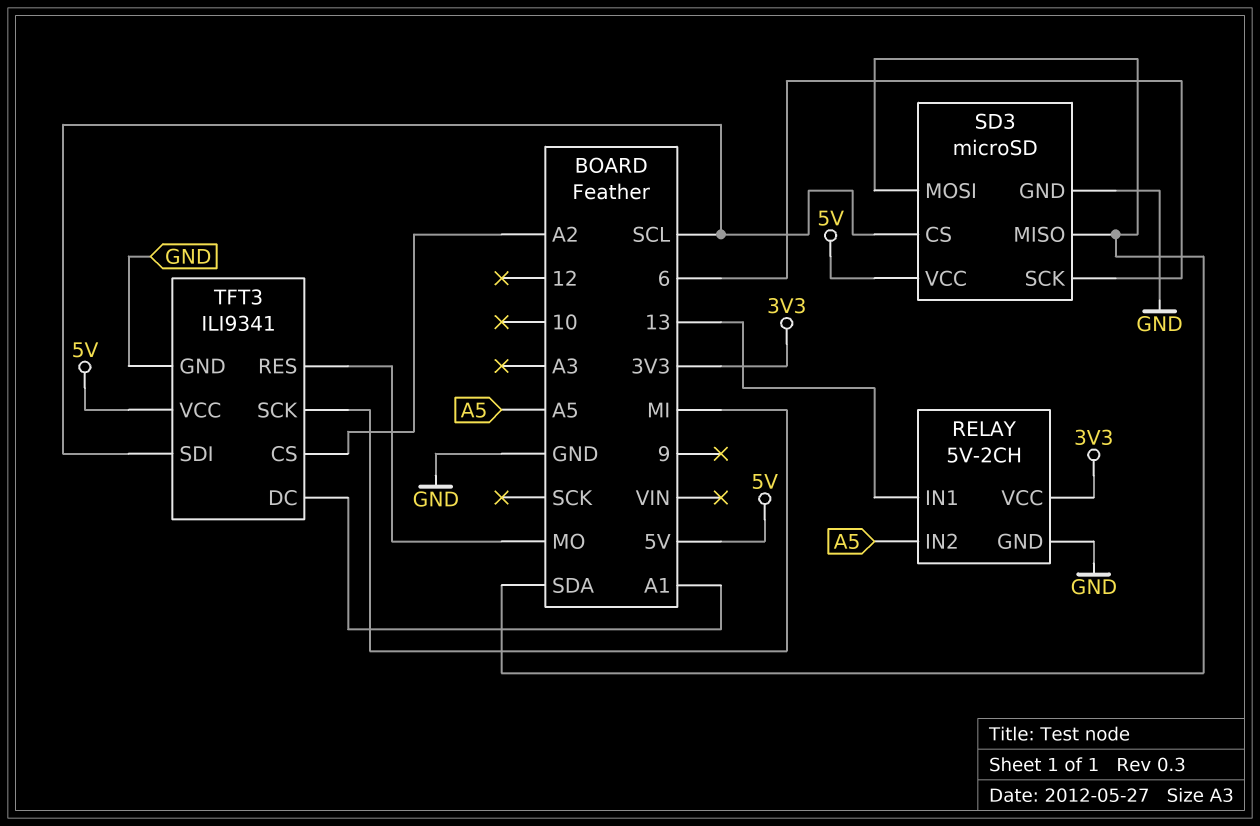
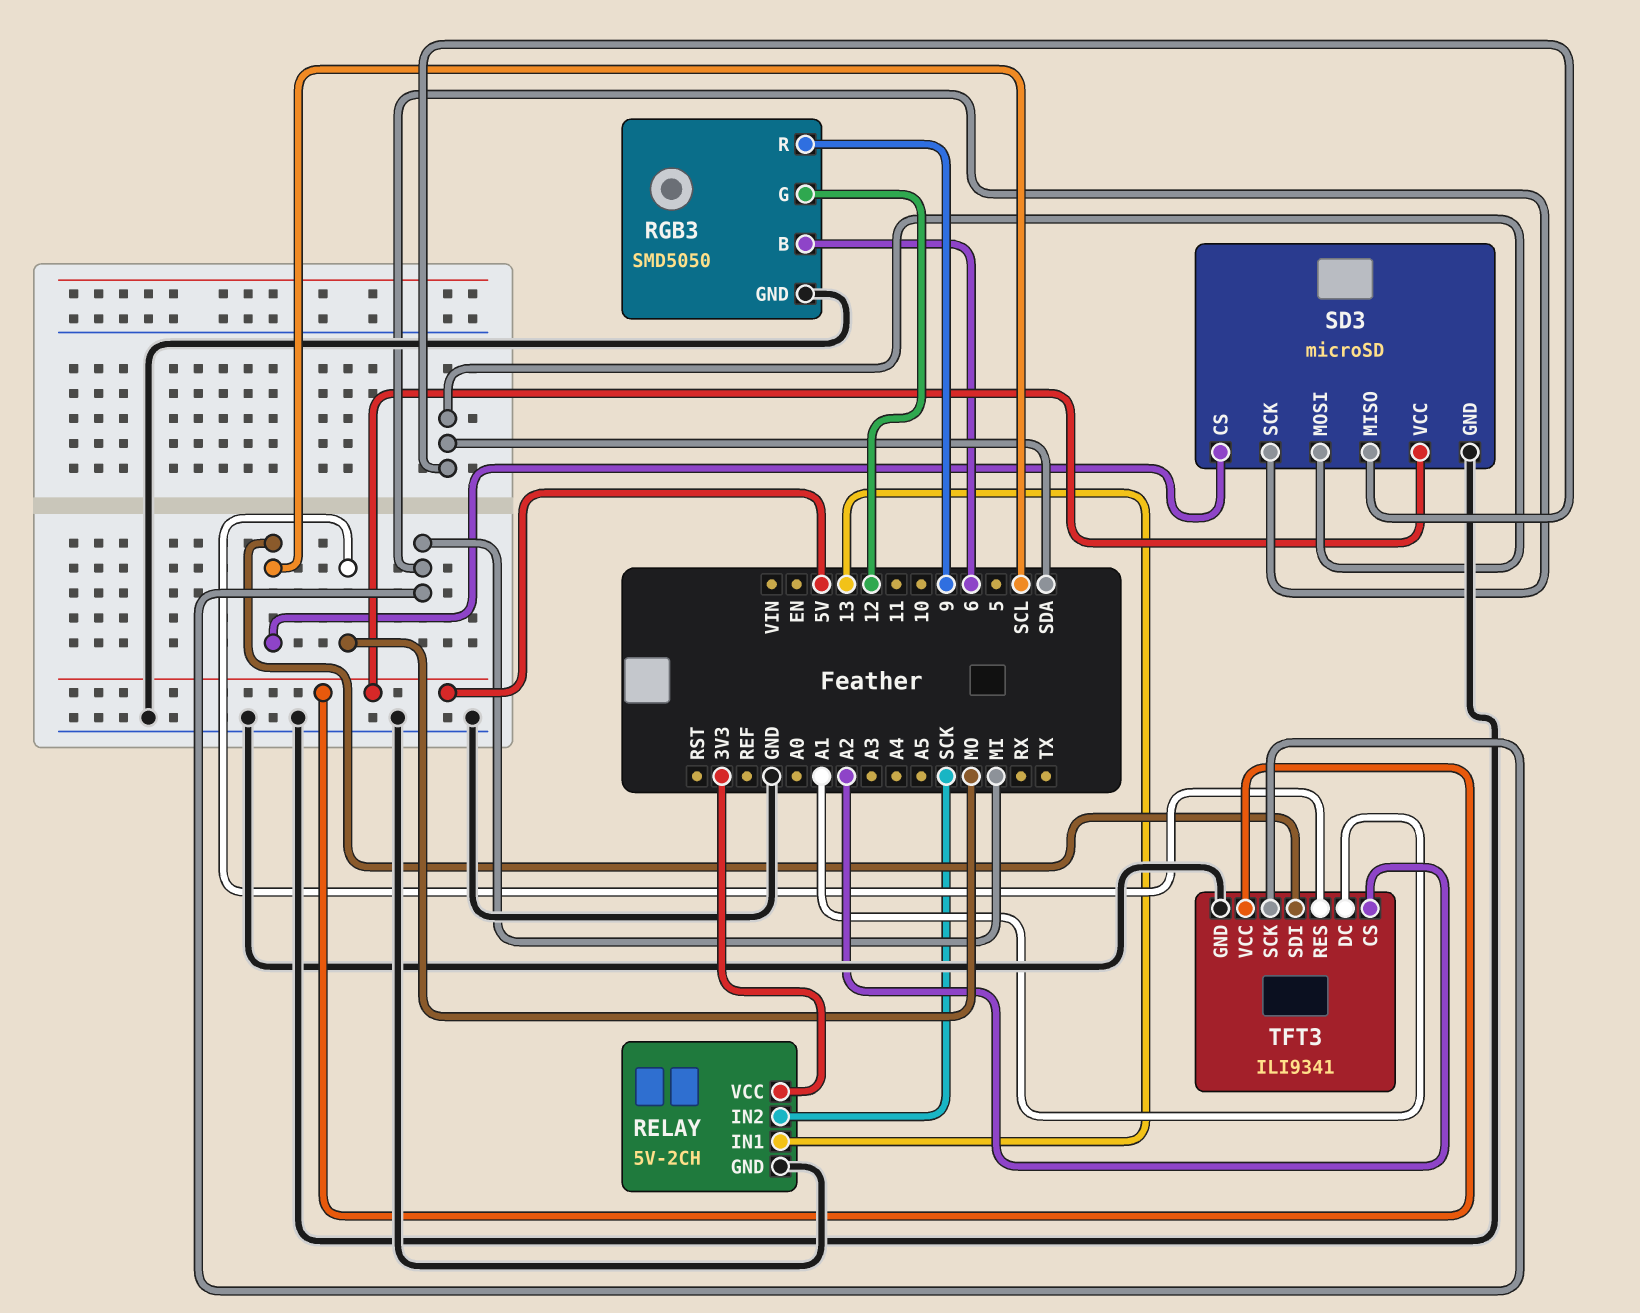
RELAY pin IN2: A5 -> SCK
RGB3: none -> SMD5050
RGB3 pin B: none -> 6
RGB3 pin G: none -> 12
RGB3 pin GND: none -> GND
RGB3 pin R: none -> 9
SD3 pin SCK: 6 -> MI

